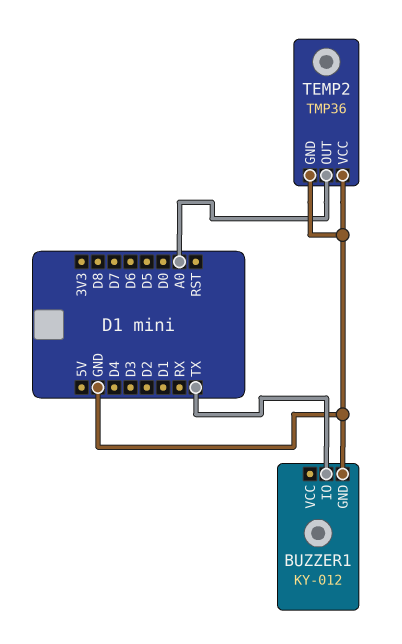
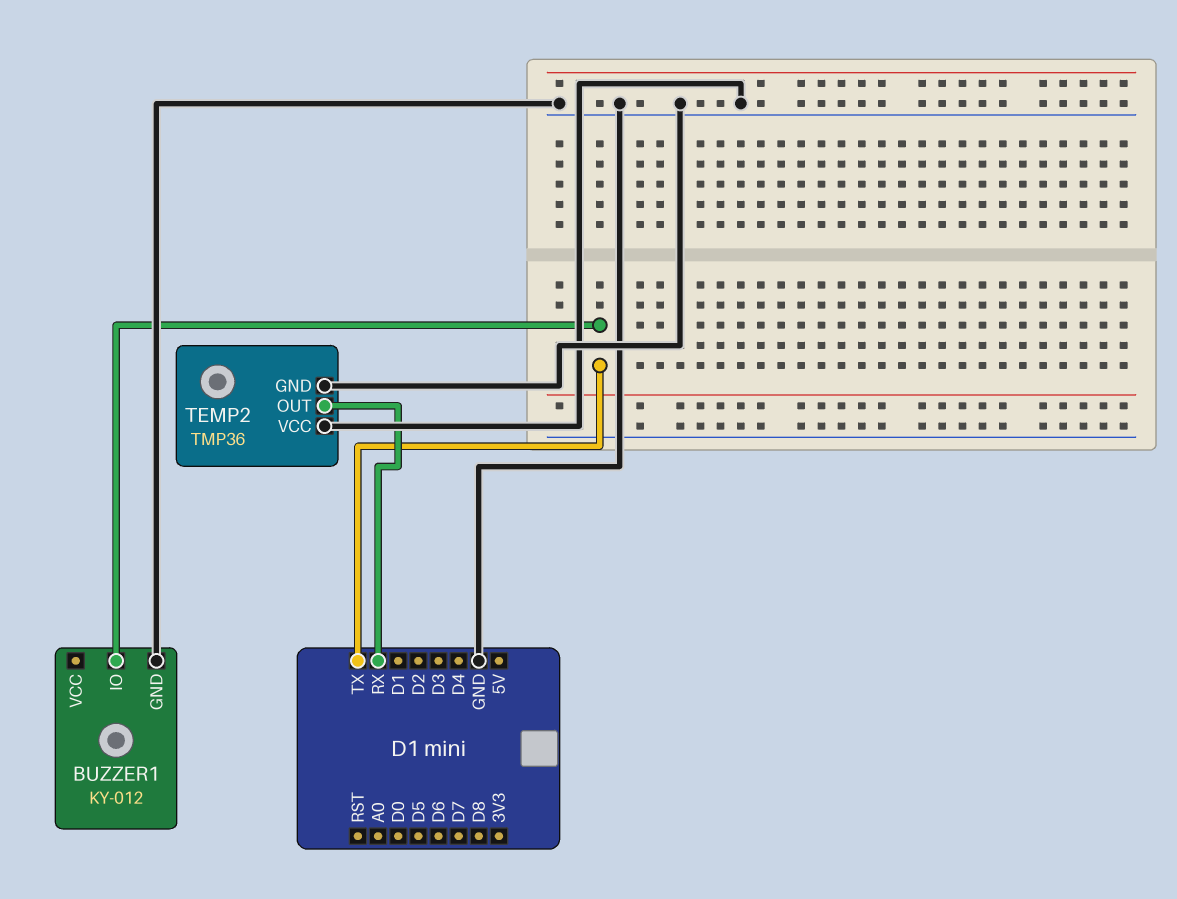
TEMP2 pin OUT: A0 -> RX

